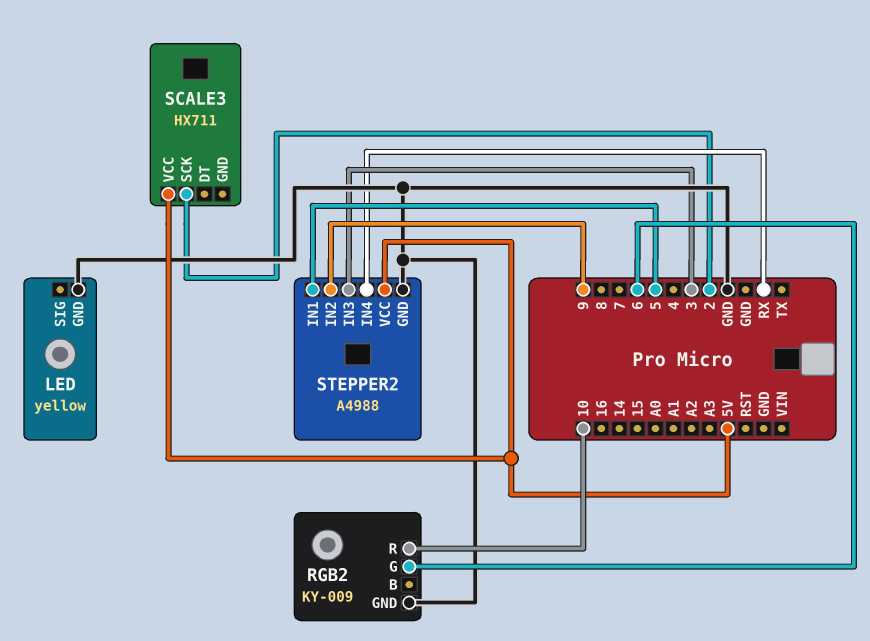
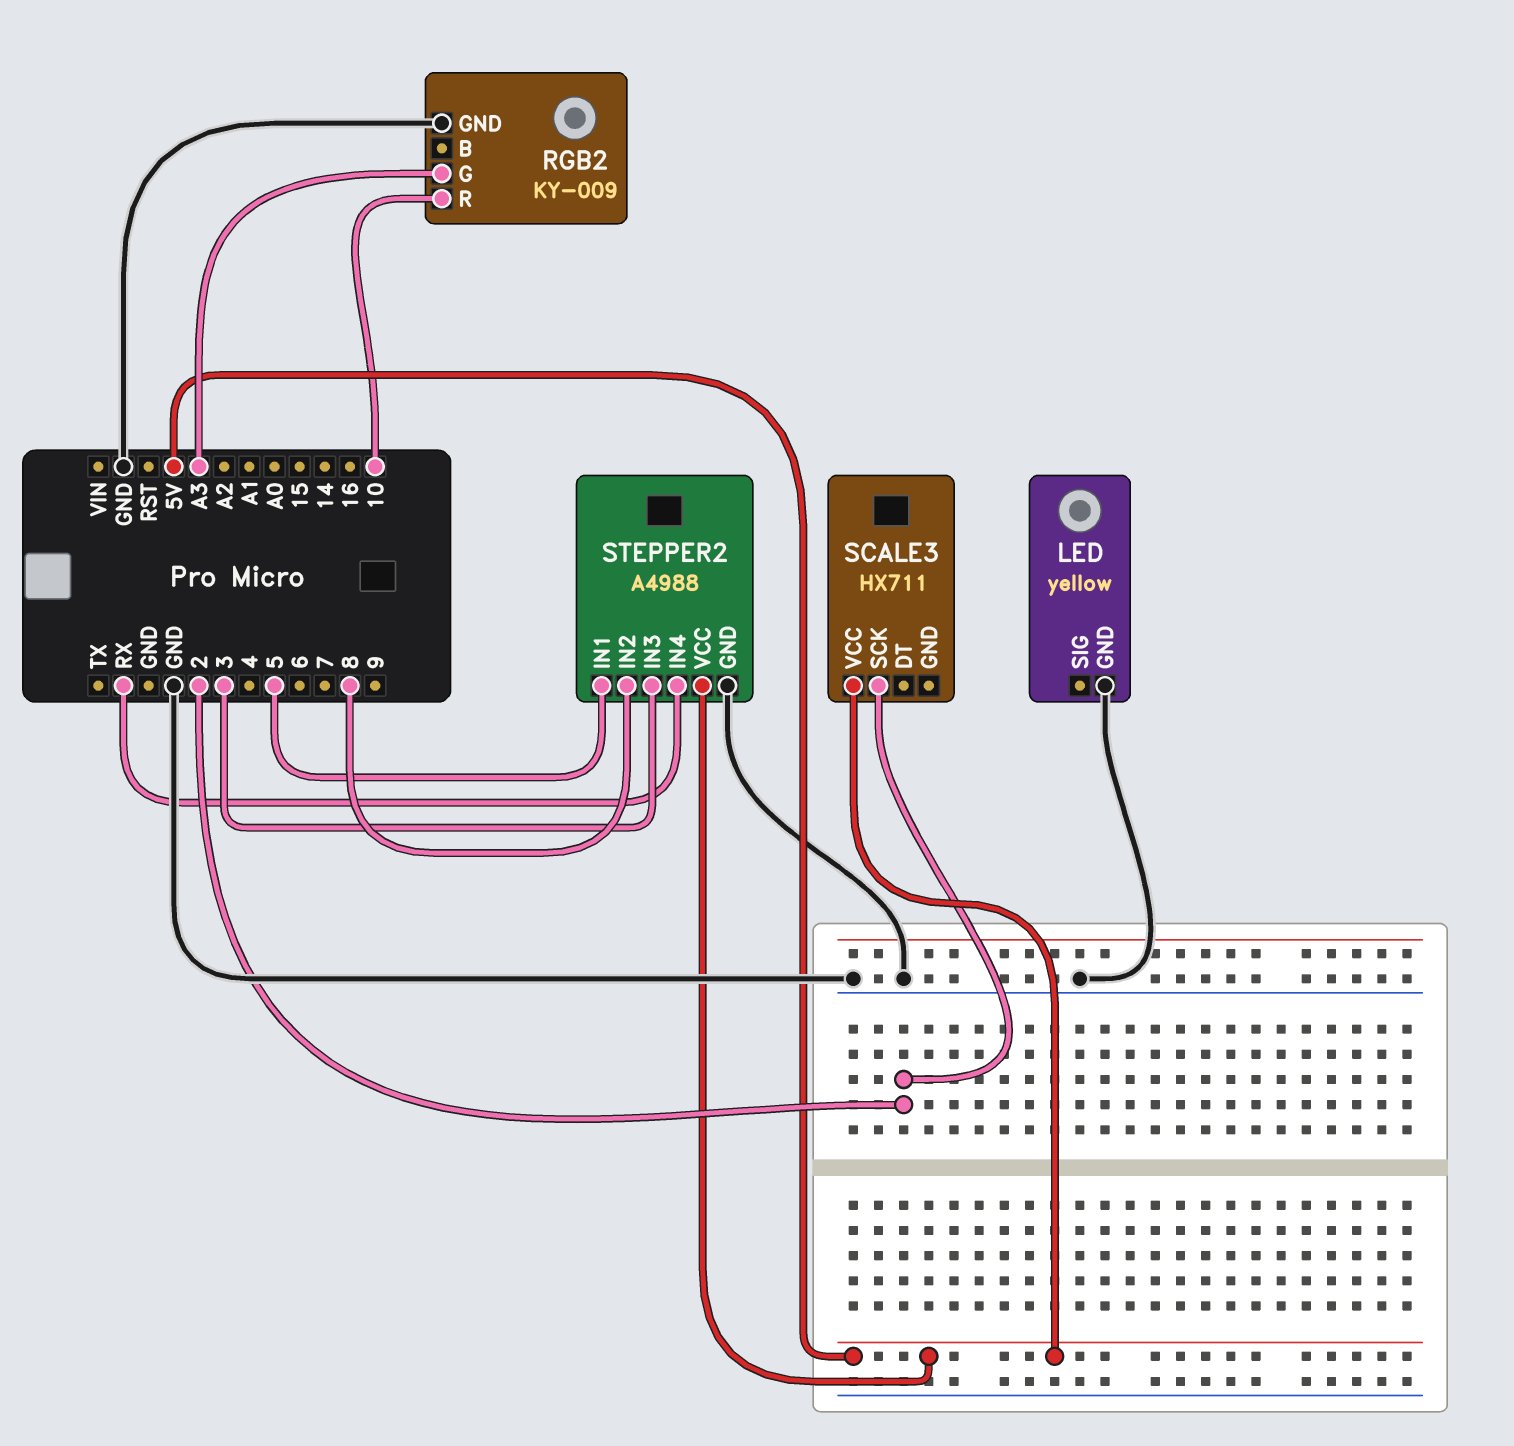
RGB2 pin G: 6 -> A3
STEPPER2 pin IN2: 9 -> 8

